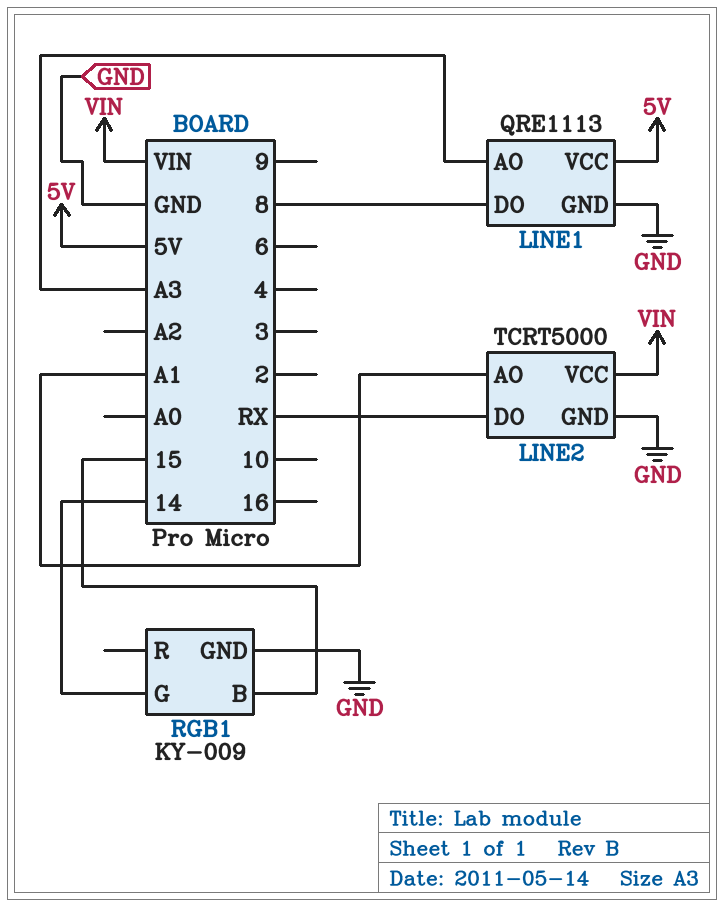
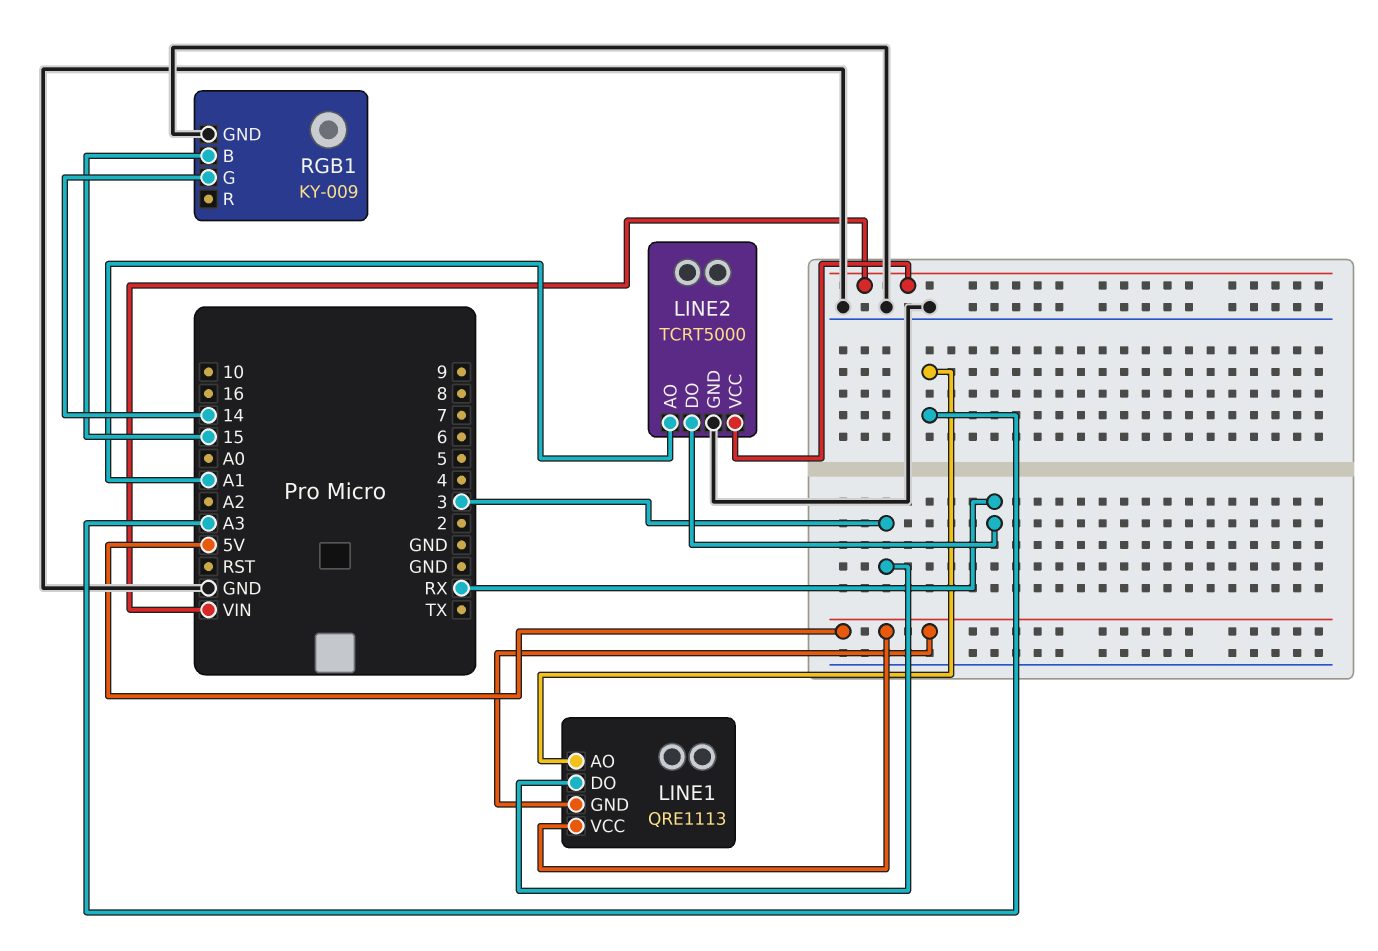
LINE1 pin DO: 8 -> 3
LINE1 pin GND: GND -> 5V

